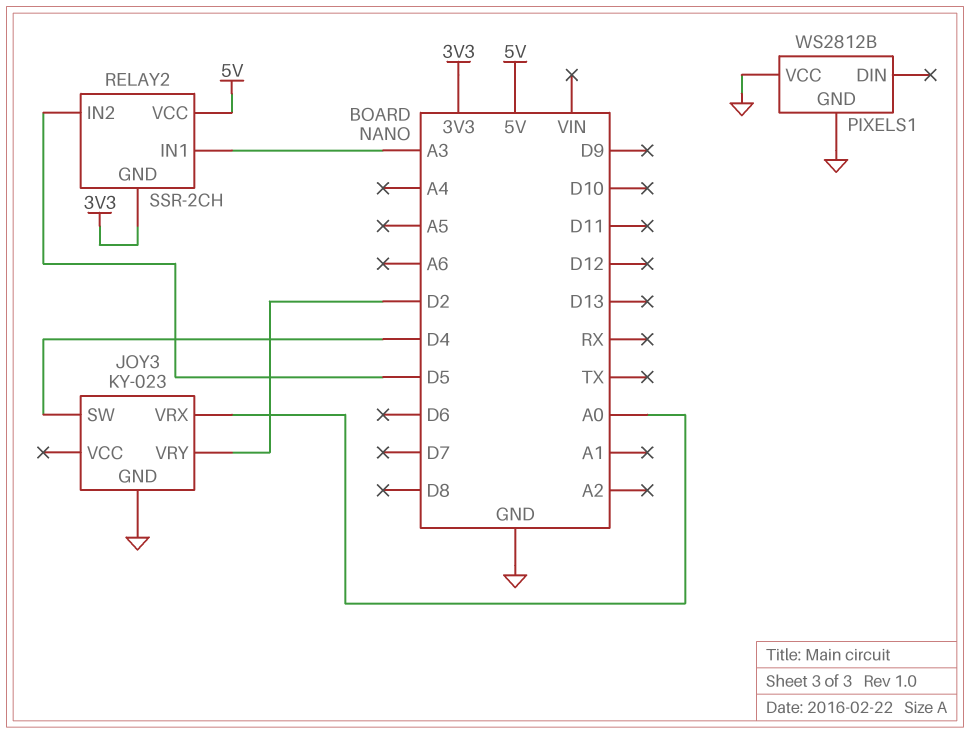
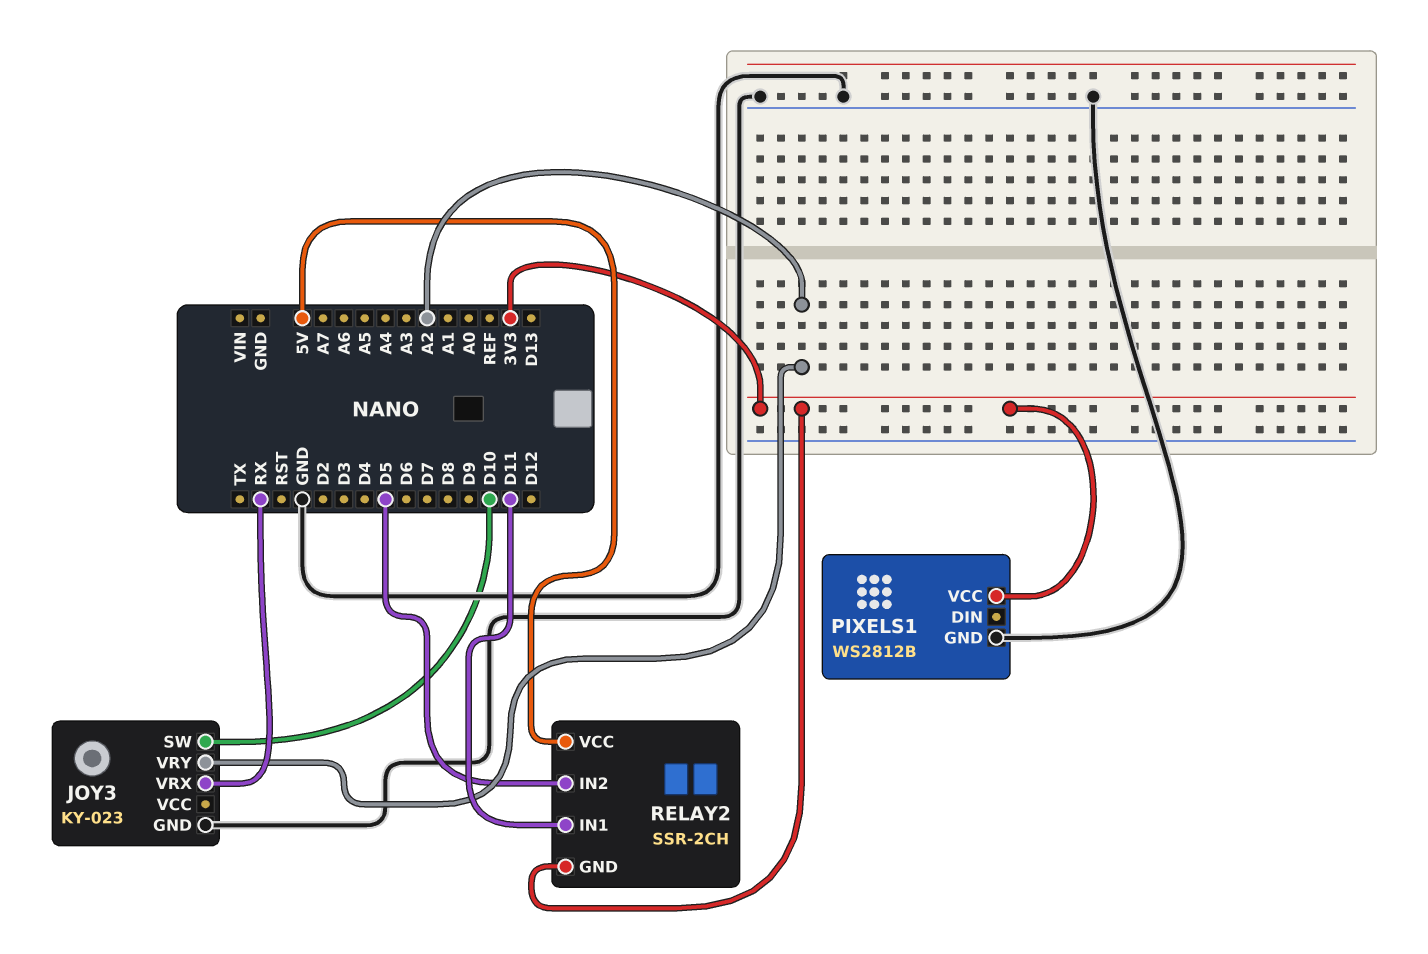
JOY3 pin SW: D4 -> D10
JOY3 pin VRX: A0 -> RX
JOY3 pin VRY: D2 -> A2
PIXELS1 pin VCC: GND -> 3V3
RELAY2 pin IN1: A3 -> D11

